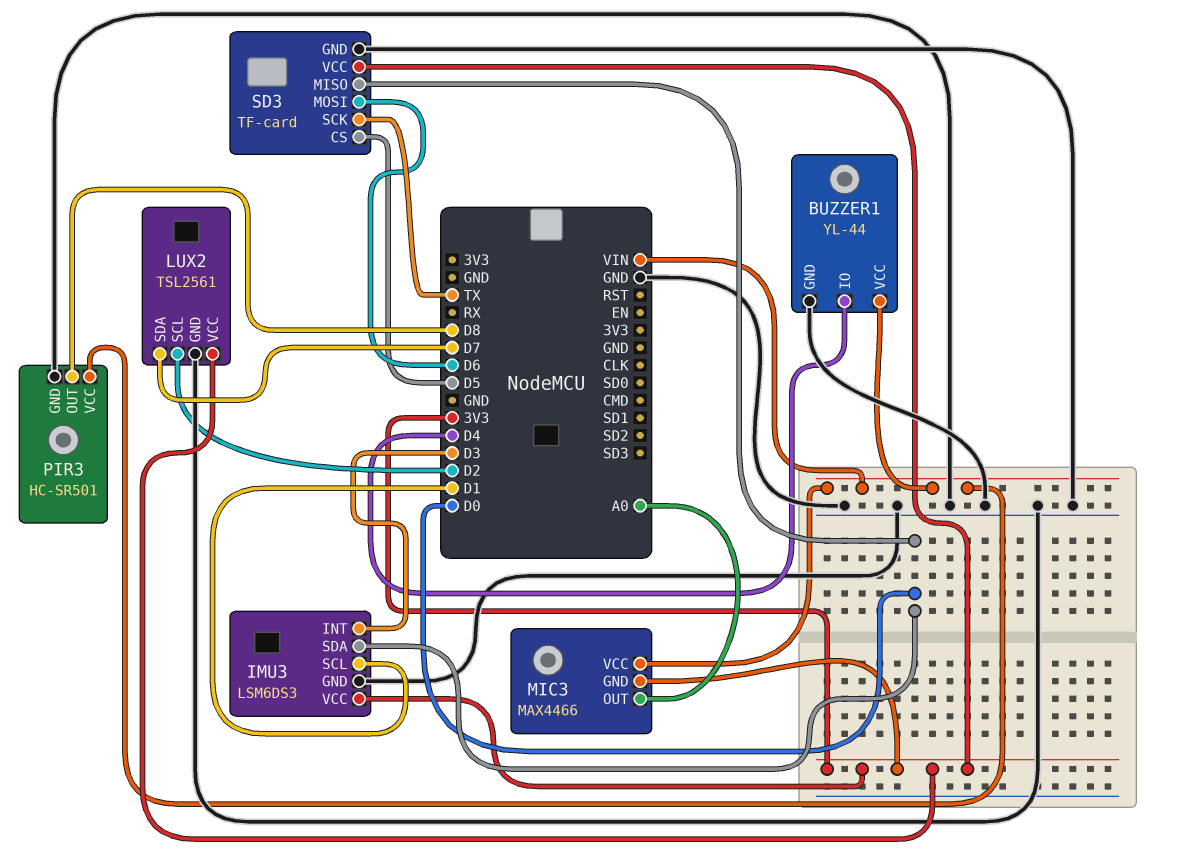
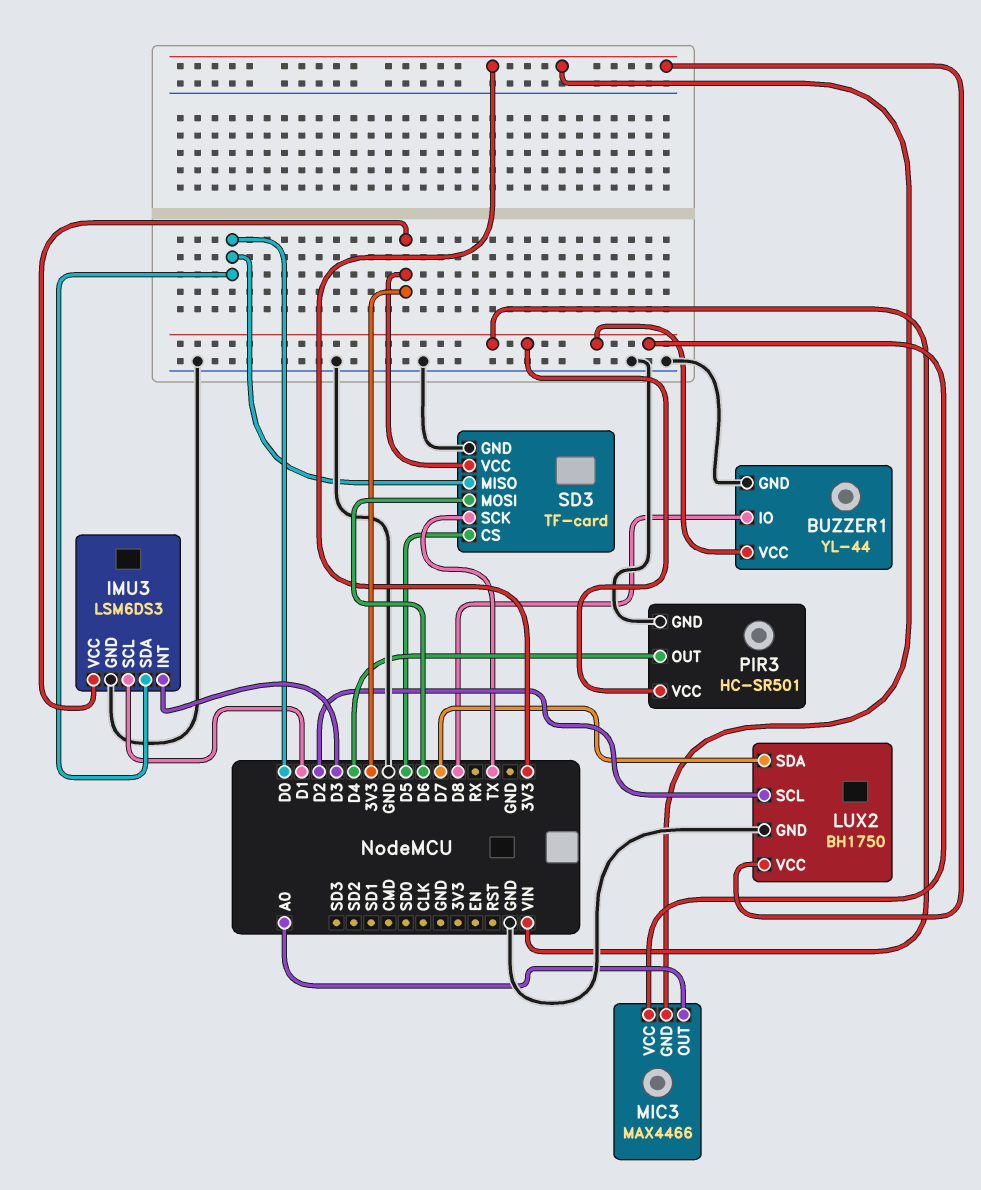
BUZZER1 pin IO: D4 -> D8
LUX2: TSL2561 -> BH1750
PIR3 pin OUT: D8 -> D4

